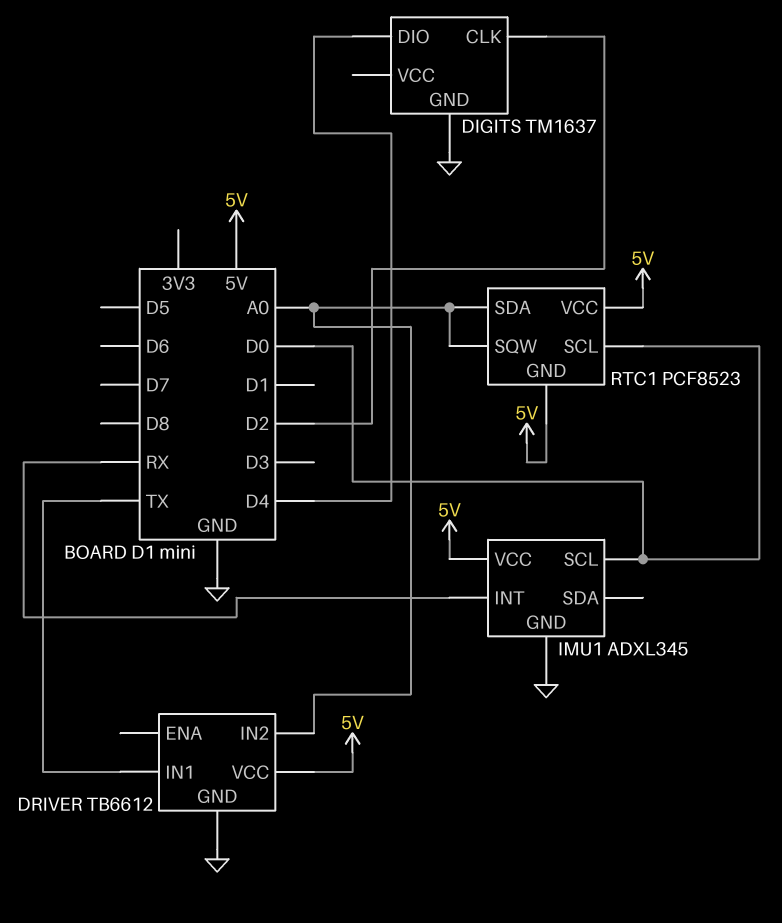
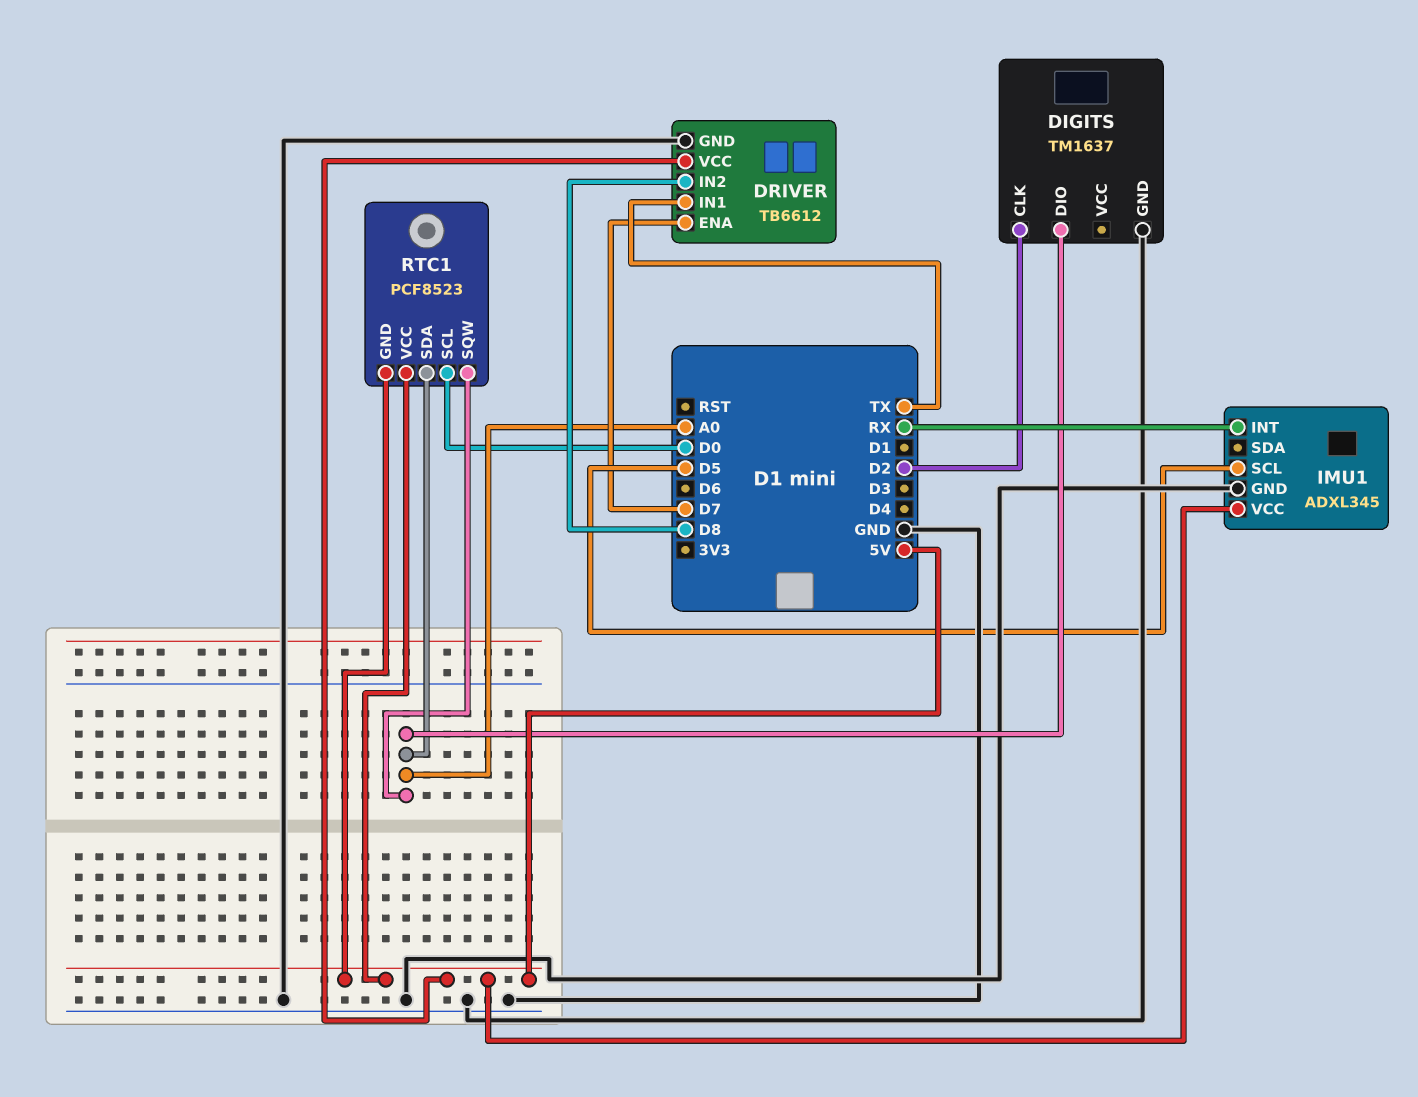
DIGITS pin DIO: D4 -> A0
DRIVER pin ENA: none -> D7
DRIVER pin IN2: A0 -> D8
IMU1 pin SCL: D0 -> D5

